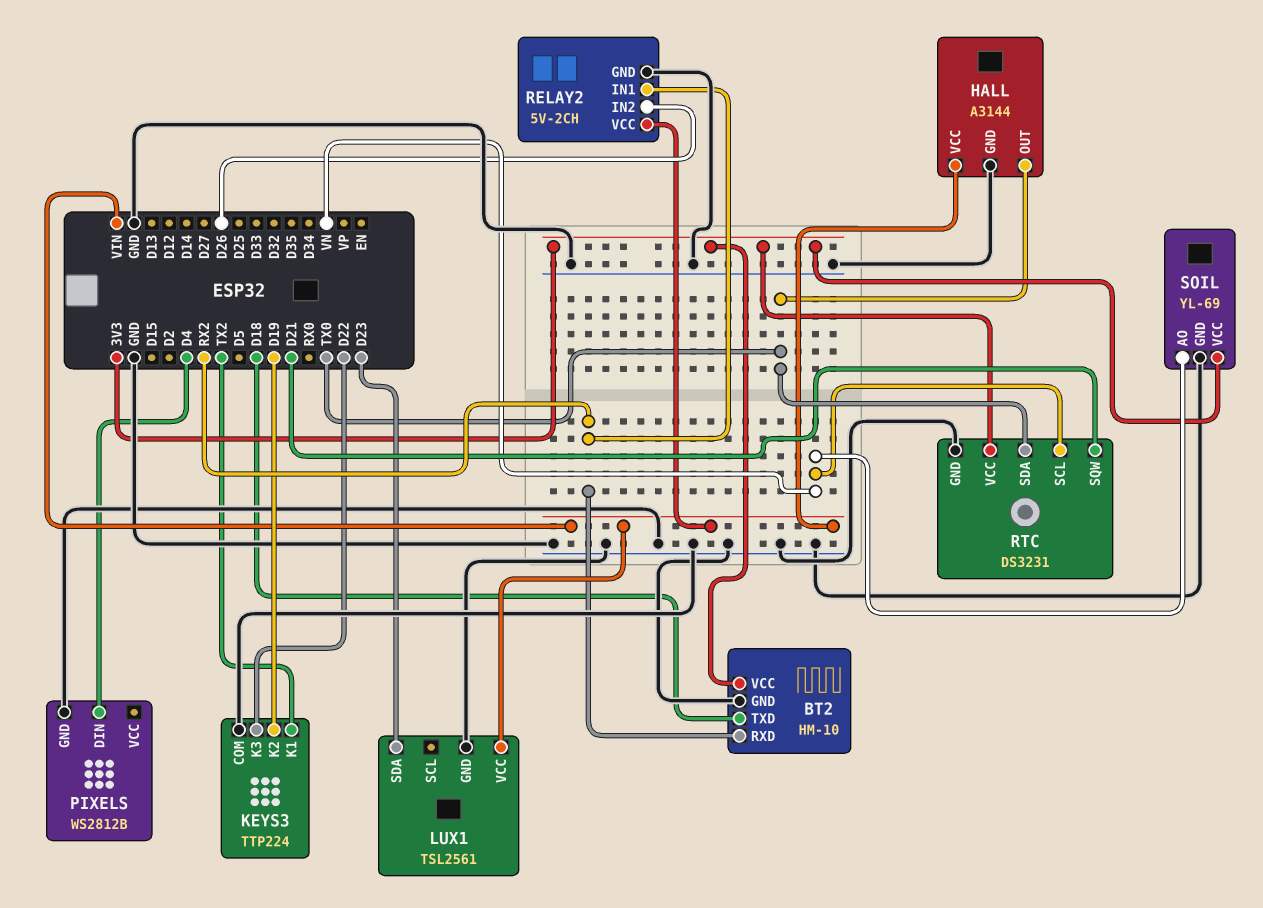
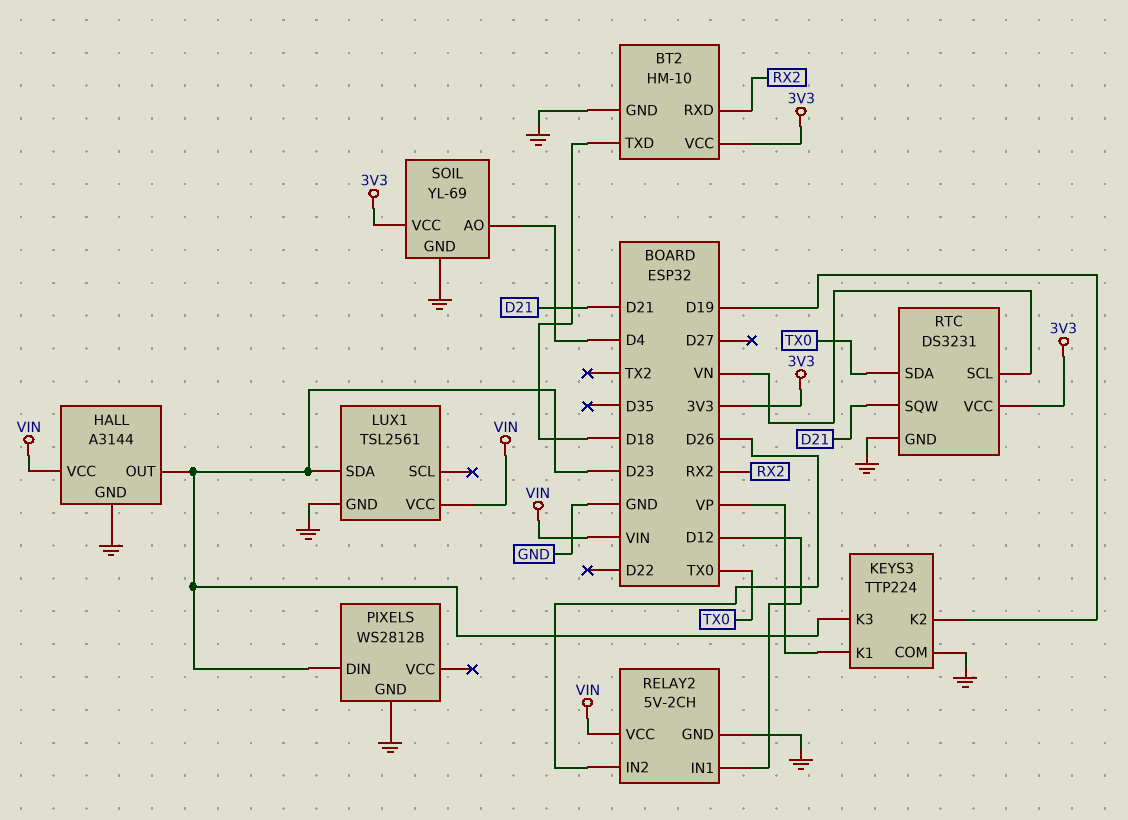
HALL pin OUT: TX0 -> D23
KEYS3 pin K1: TX2 -> VP
KEYS3 pin K3: D22 -> D23
PIXELS pin DIN: D4 -> D23
RELAY2 pin IN1: RX2 -> D12
SOIL pin AO: VN -> D4

